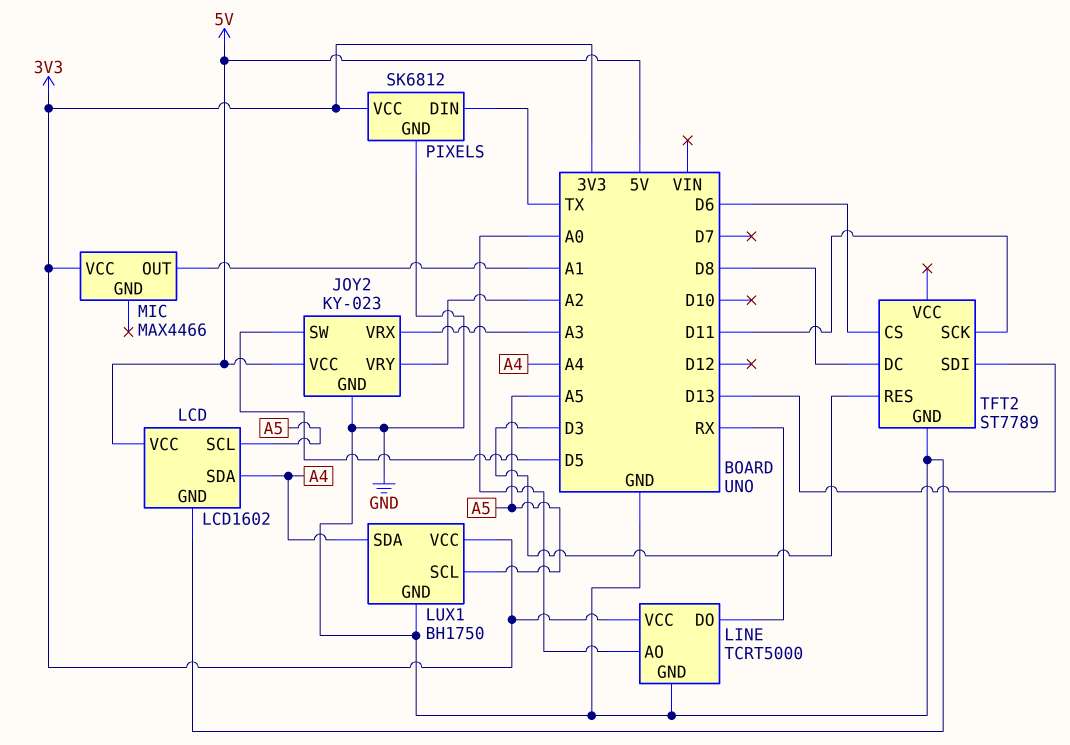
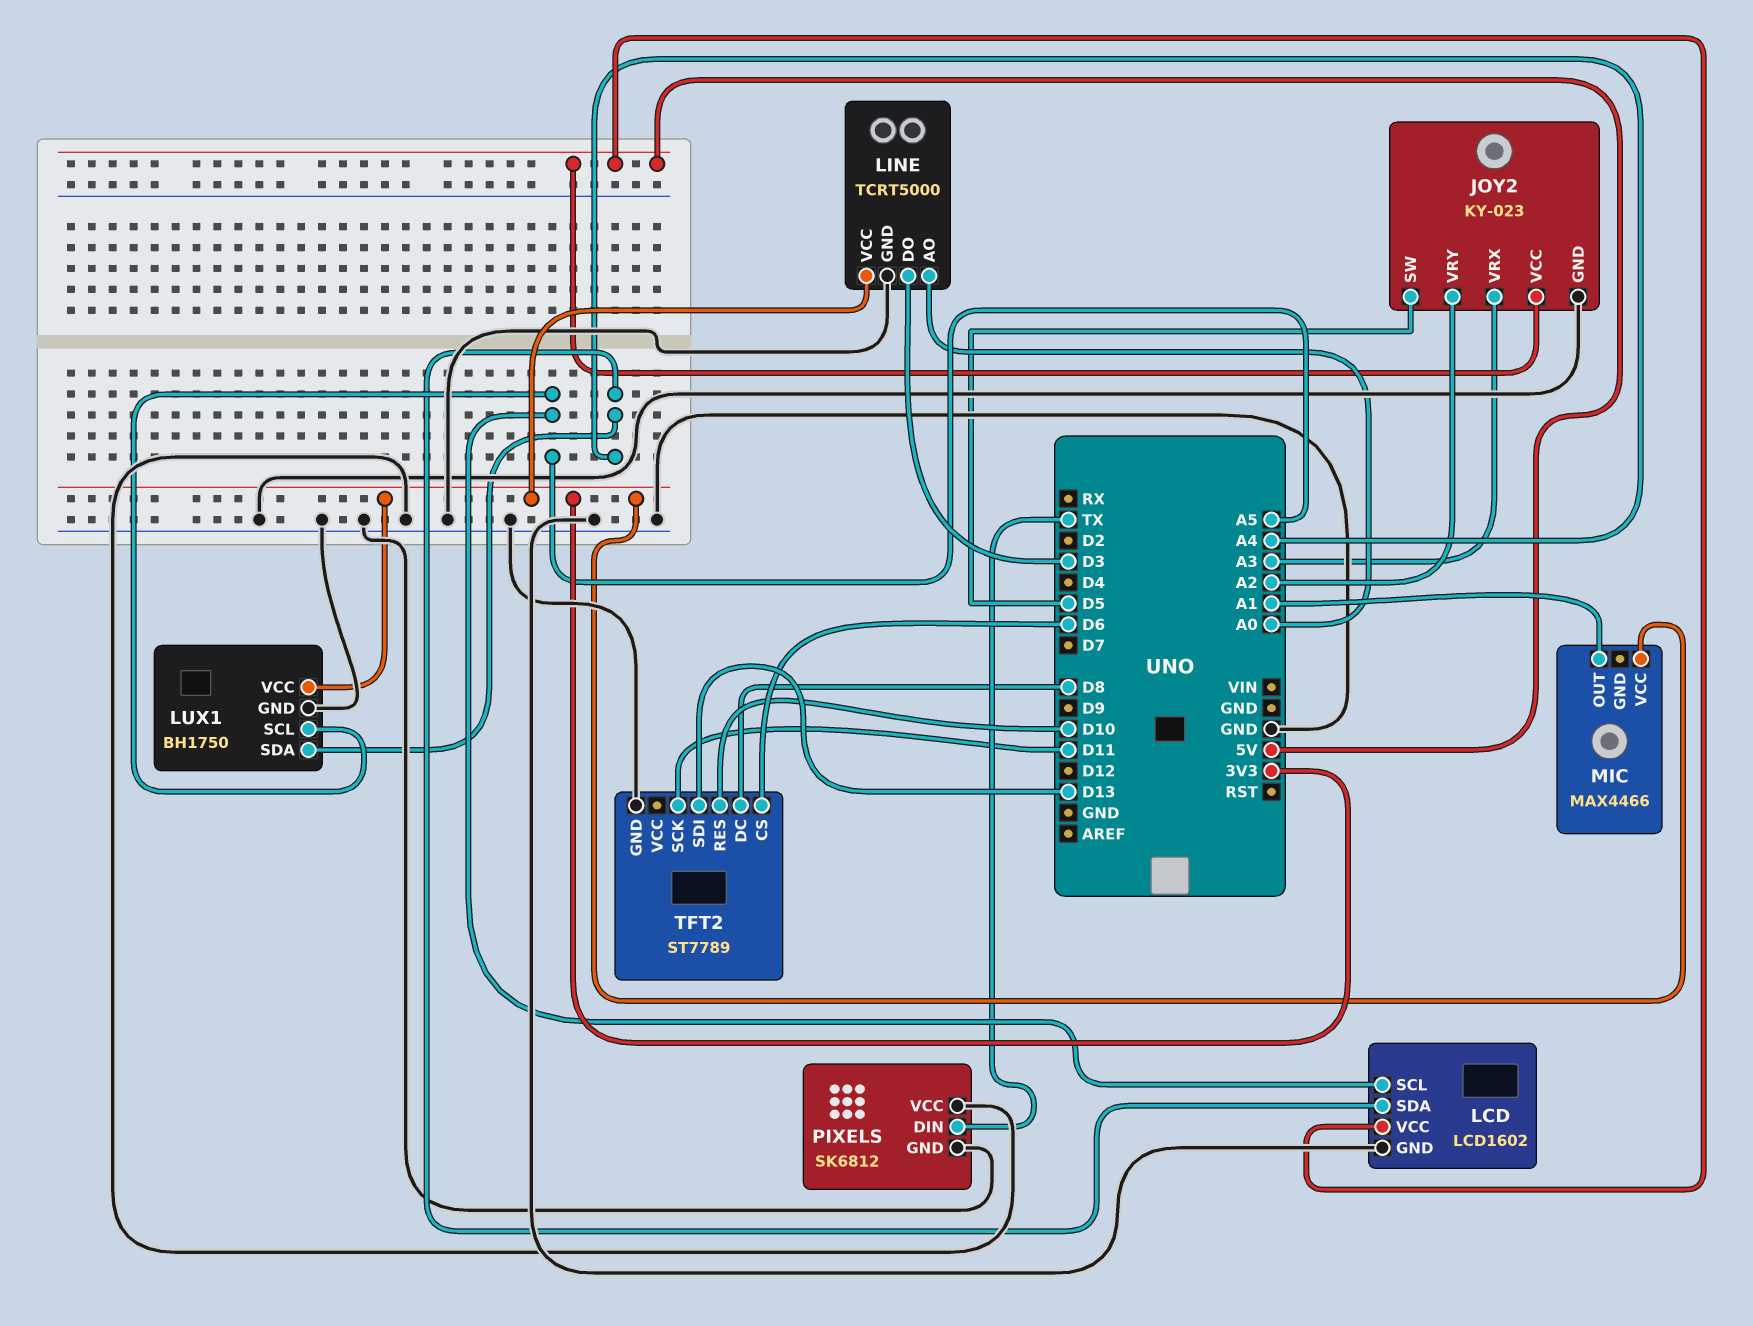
LINE pin DO: RX -> D3
PIXELS pin VCC: 3V3 -> GND
TFT2 pin RES: D3 -> D10

